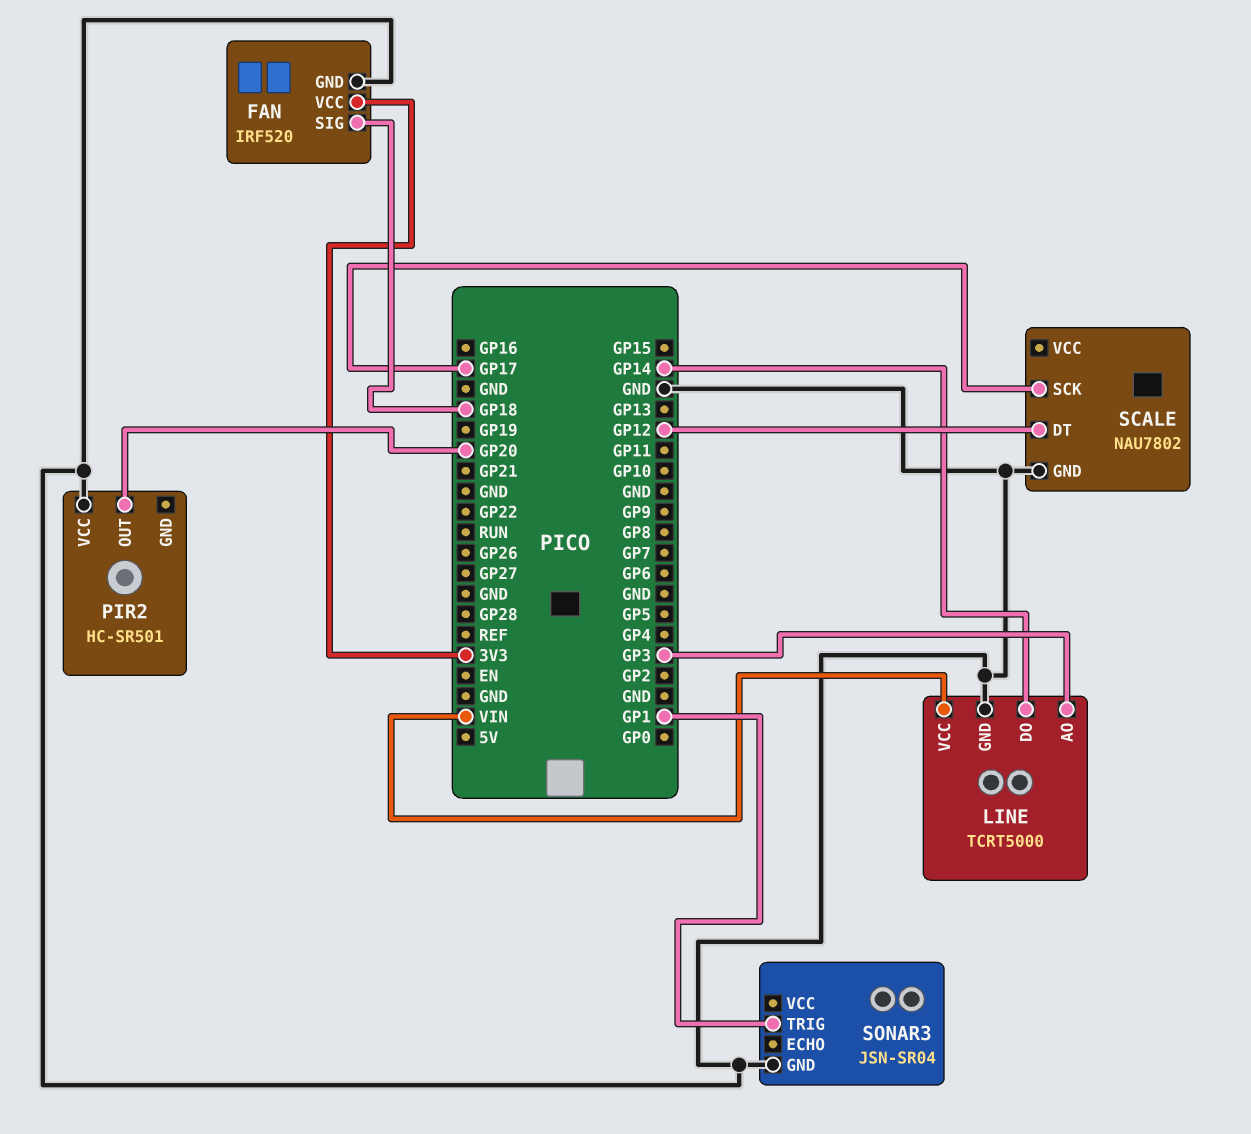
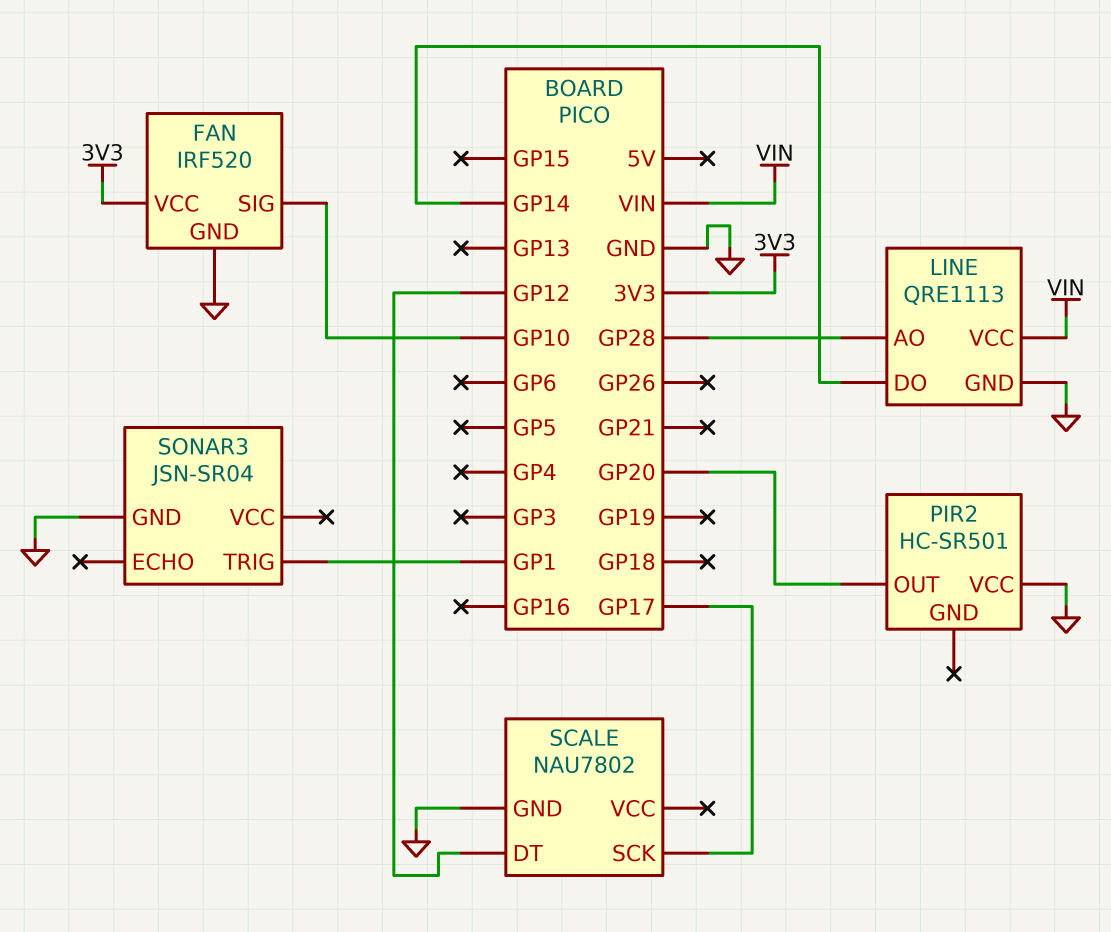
FAN pin SIG: GP18 -> GP10
LINE: TCRT5000 -> QRE1113
LINE pin AO: GP3 -> GP28

